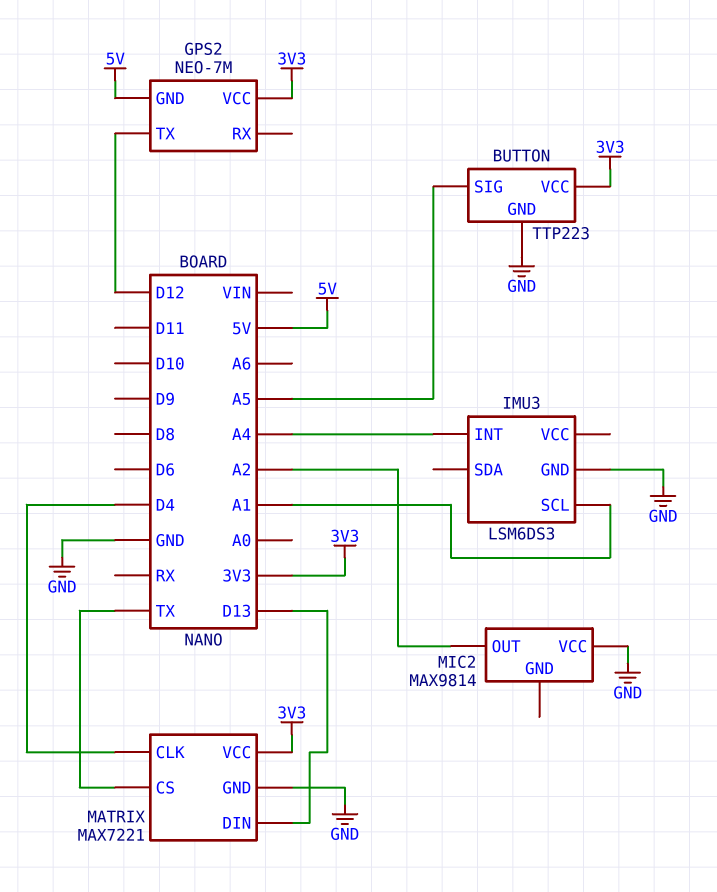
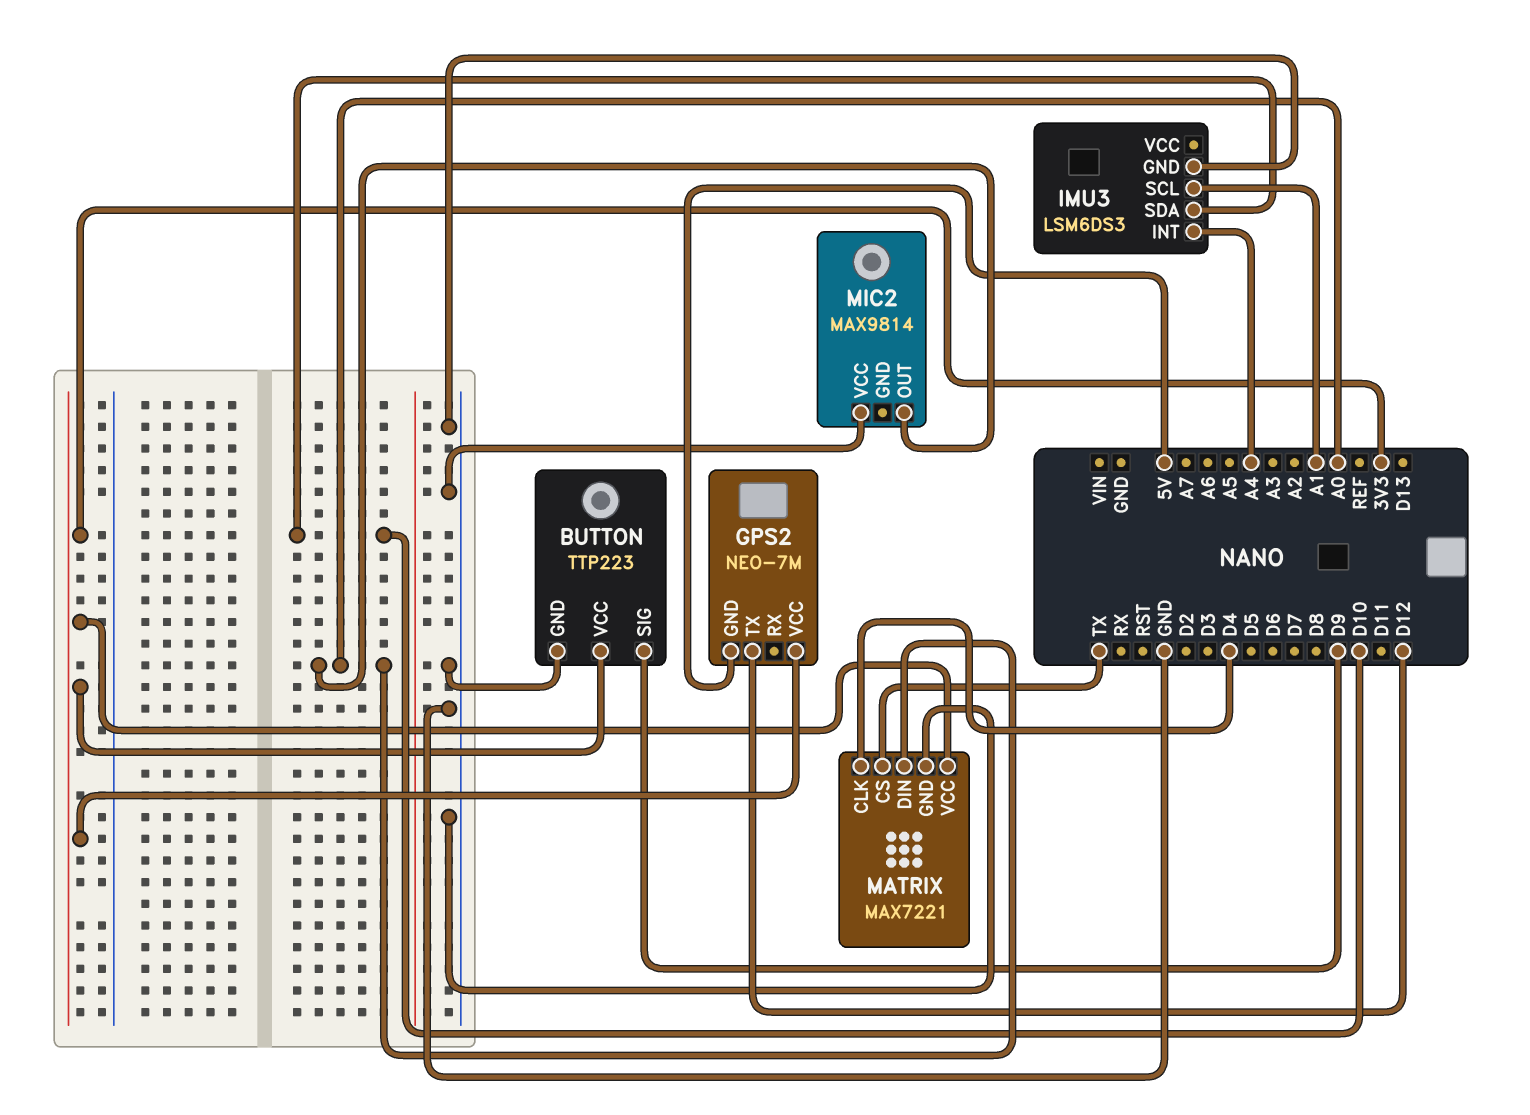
BUTTON pin SIG: A5 -> D9
IMU3 pin SDA: none -> D10
MATRIX pin DIN: D13 -> A0
MIC2 pin OUT: A2 -> A0

